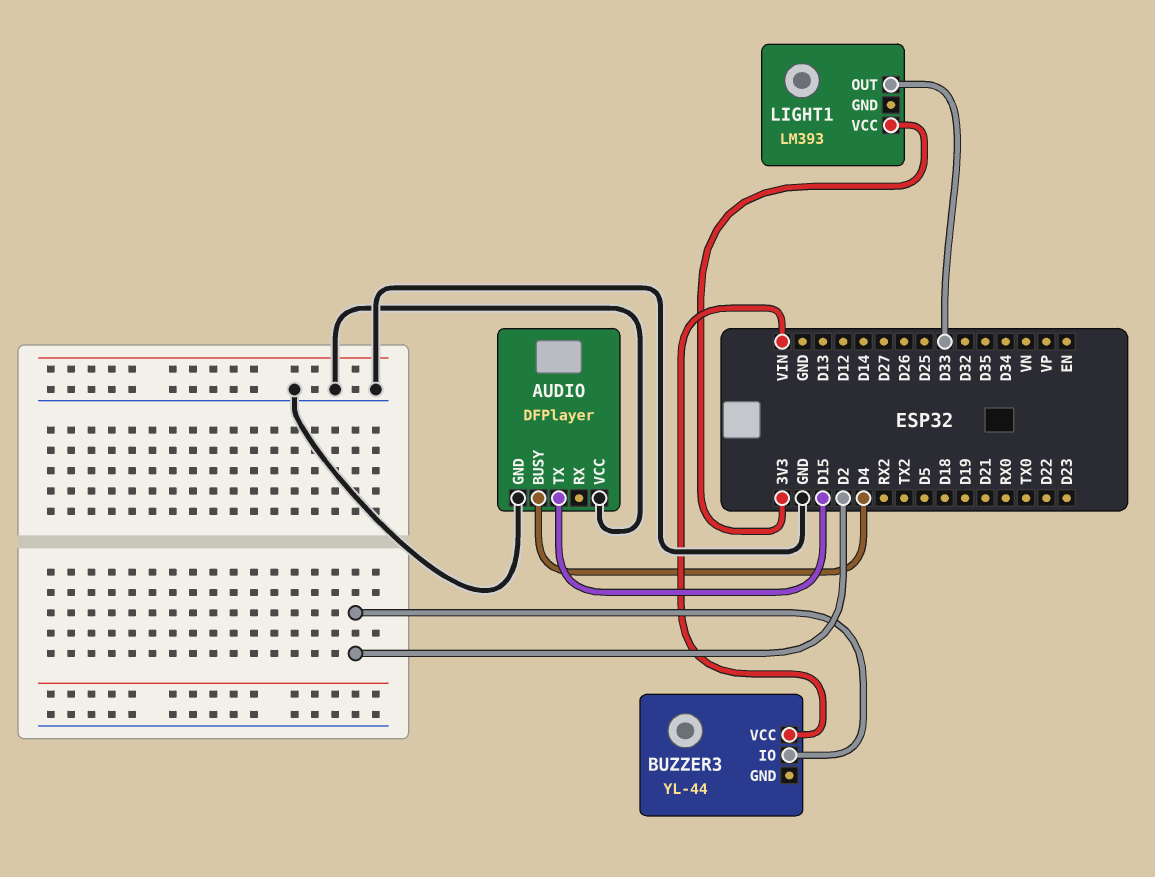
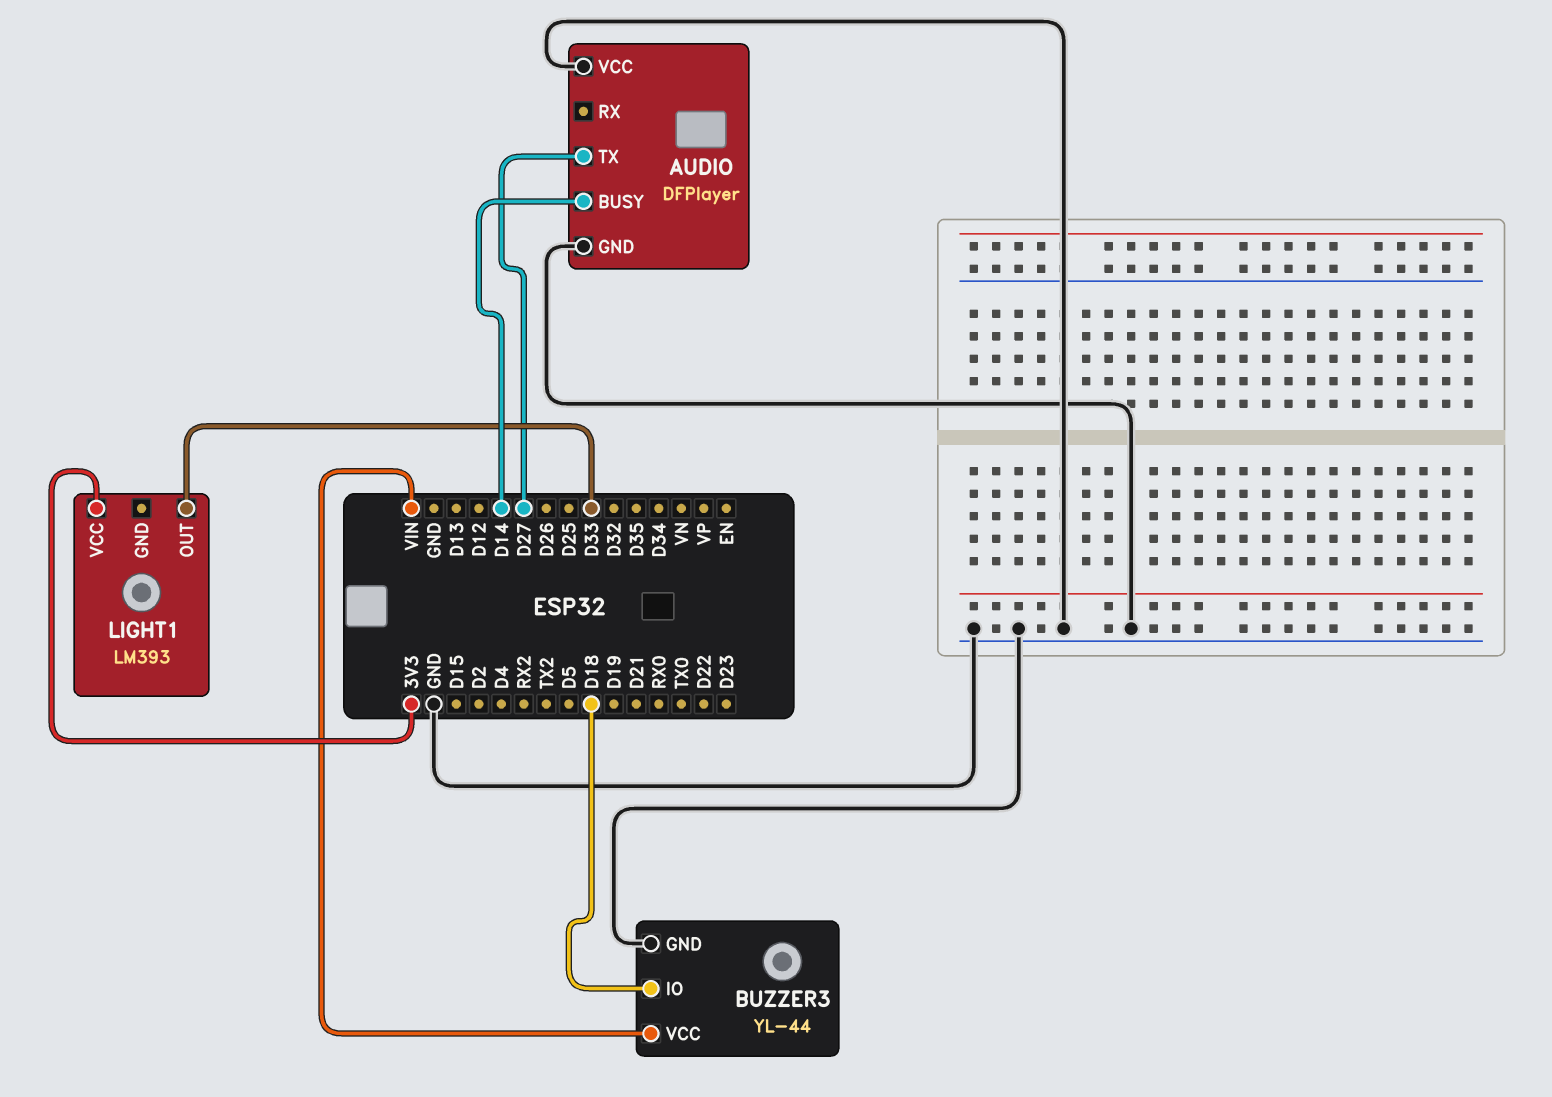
AUDIO pin BUSY: D4 -> D14
AUDIO pin TX: D15 -> D27
BUZZER3 pin GND: none -> GND
BUZZER3 pin IO: D2 -> D18

